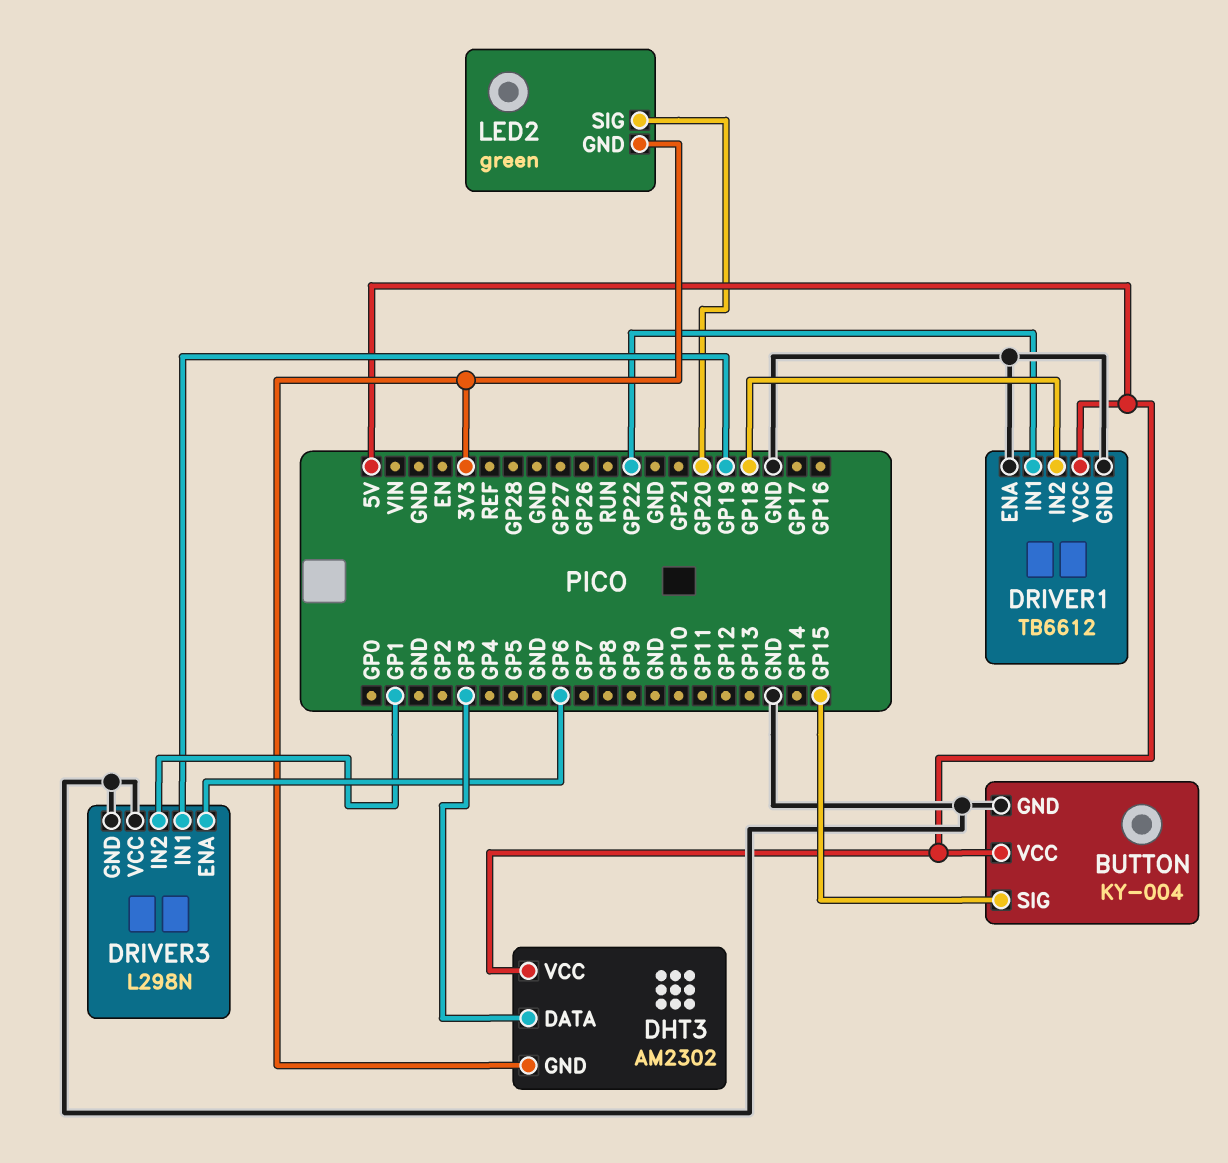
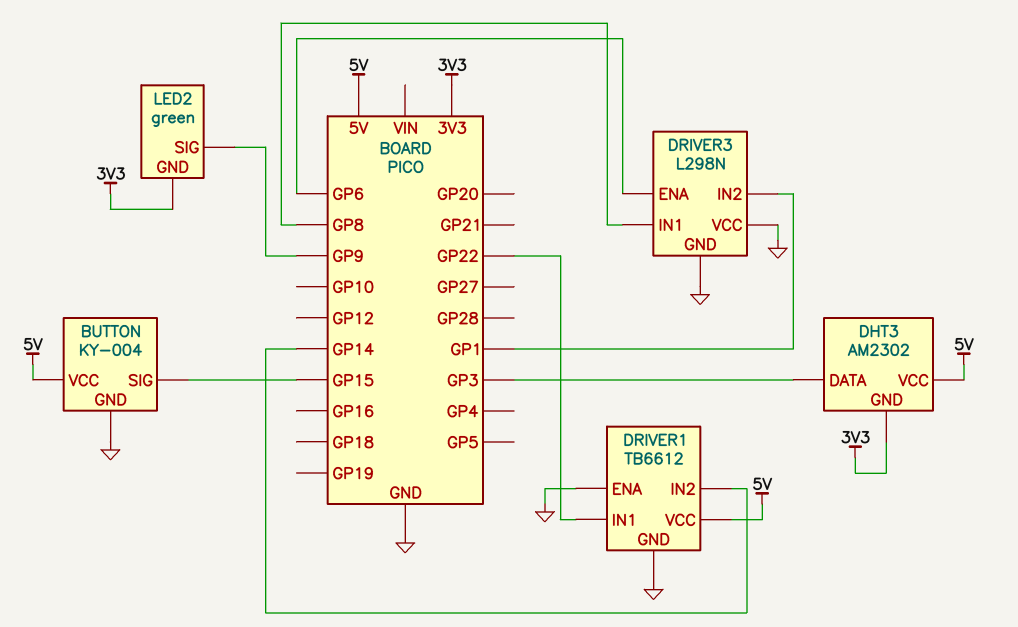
DRIVER1 pin IN2: GP18 -> GP14
DRIVER3 pin IN1: GP19 -> GP8
LED2 pin SIG: GP20 -> GP9

